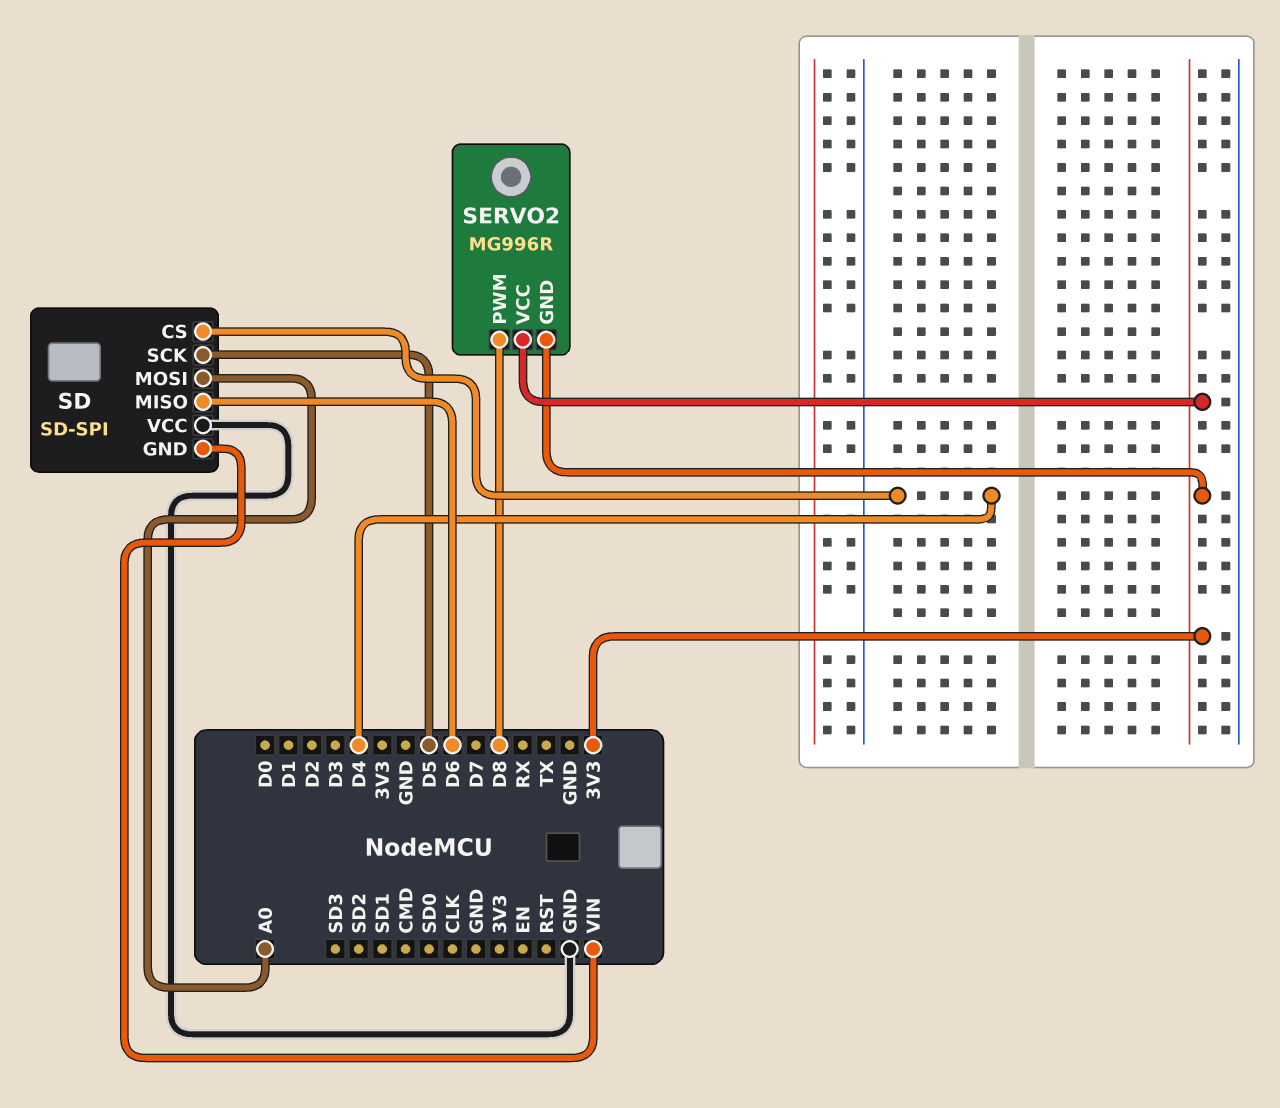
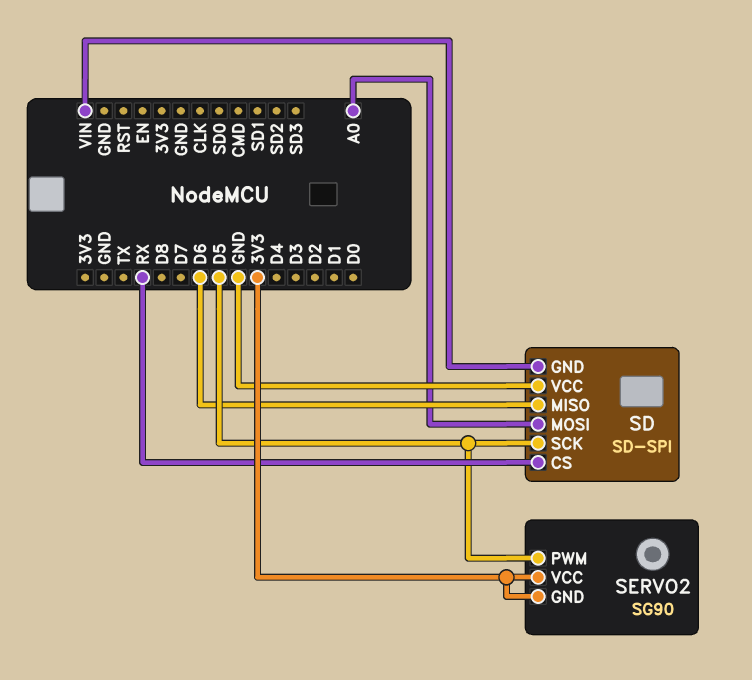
SD pin CS: D4 -> RX
SERVO2: MG996R -> SG90
SERVO2 pin PWM: D8 -> D5

